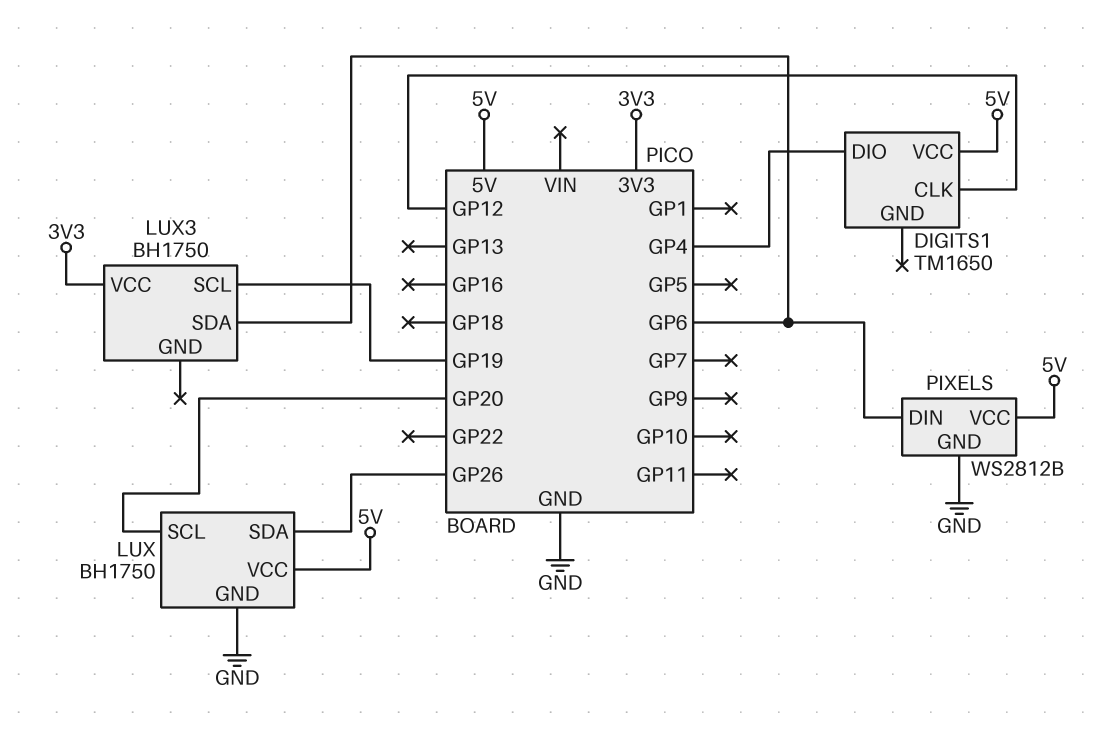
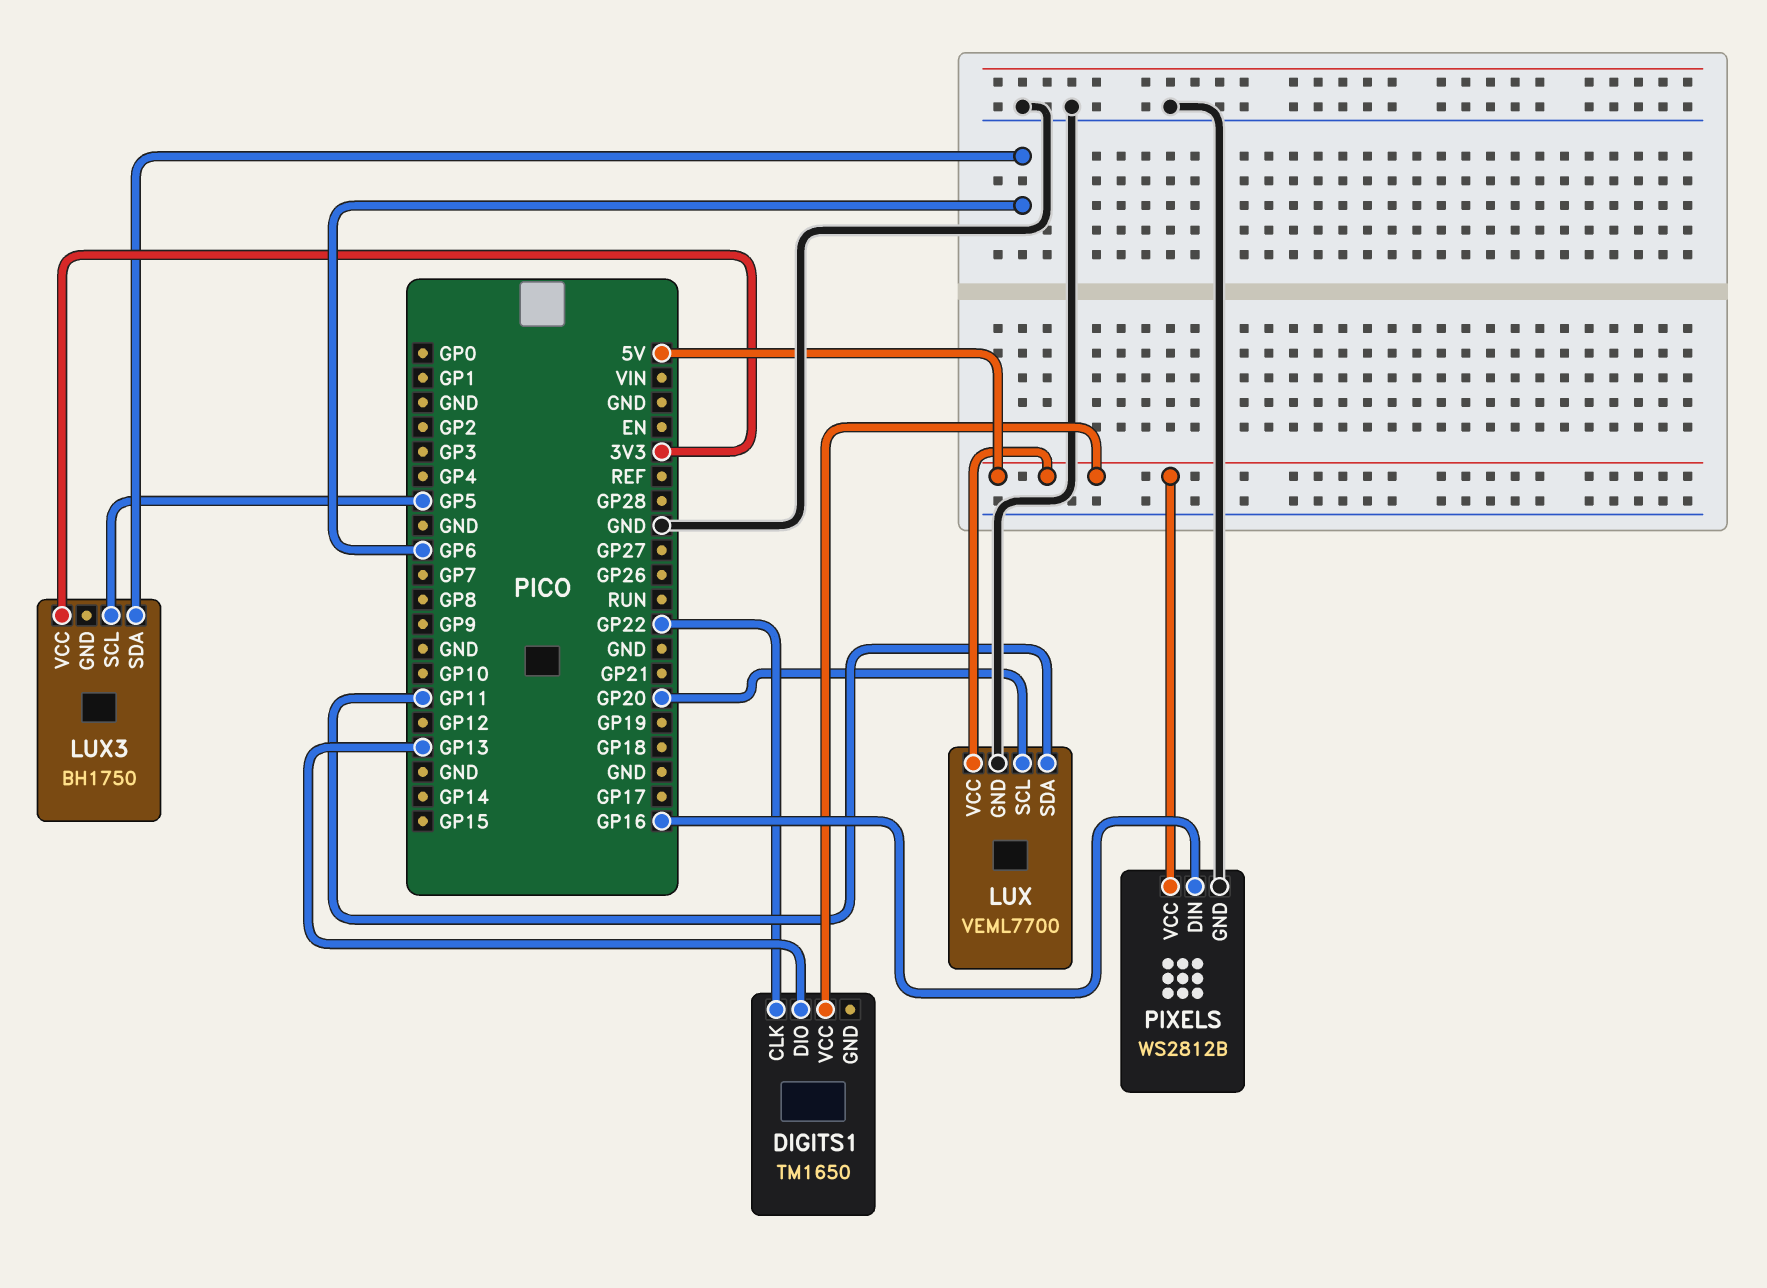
DIGITS1 pin CLK: GP12 -> GP22
DIGITS1 pin DIO: GP4 -> GP13
LUX: BH1750 -> VEML7700
LUX pin SDA: GP26 -> GP11
LUX3 pin SCL: GP19 -> GP5
PIXELS pin DIN: GP6 -> GP16

